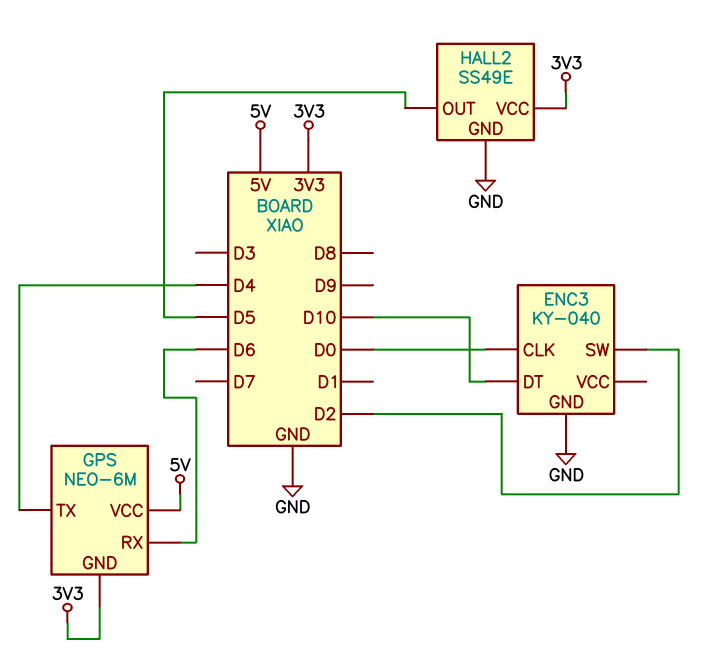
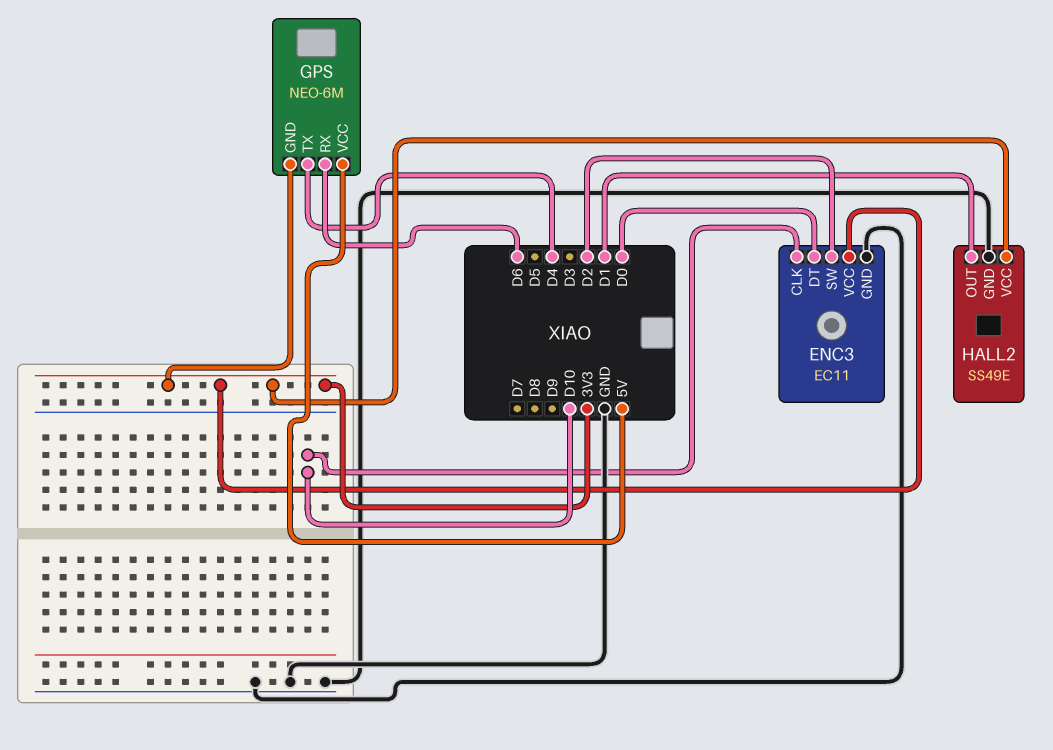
ENC3: KY-040 -> EC11
ENC3 pin CLK: D0 -> D10
ENC3 pin DT: D10 -> D0
ENC3 pin VCC: none -> 3V3
HALL2 pin OUT: D5 -> D1

